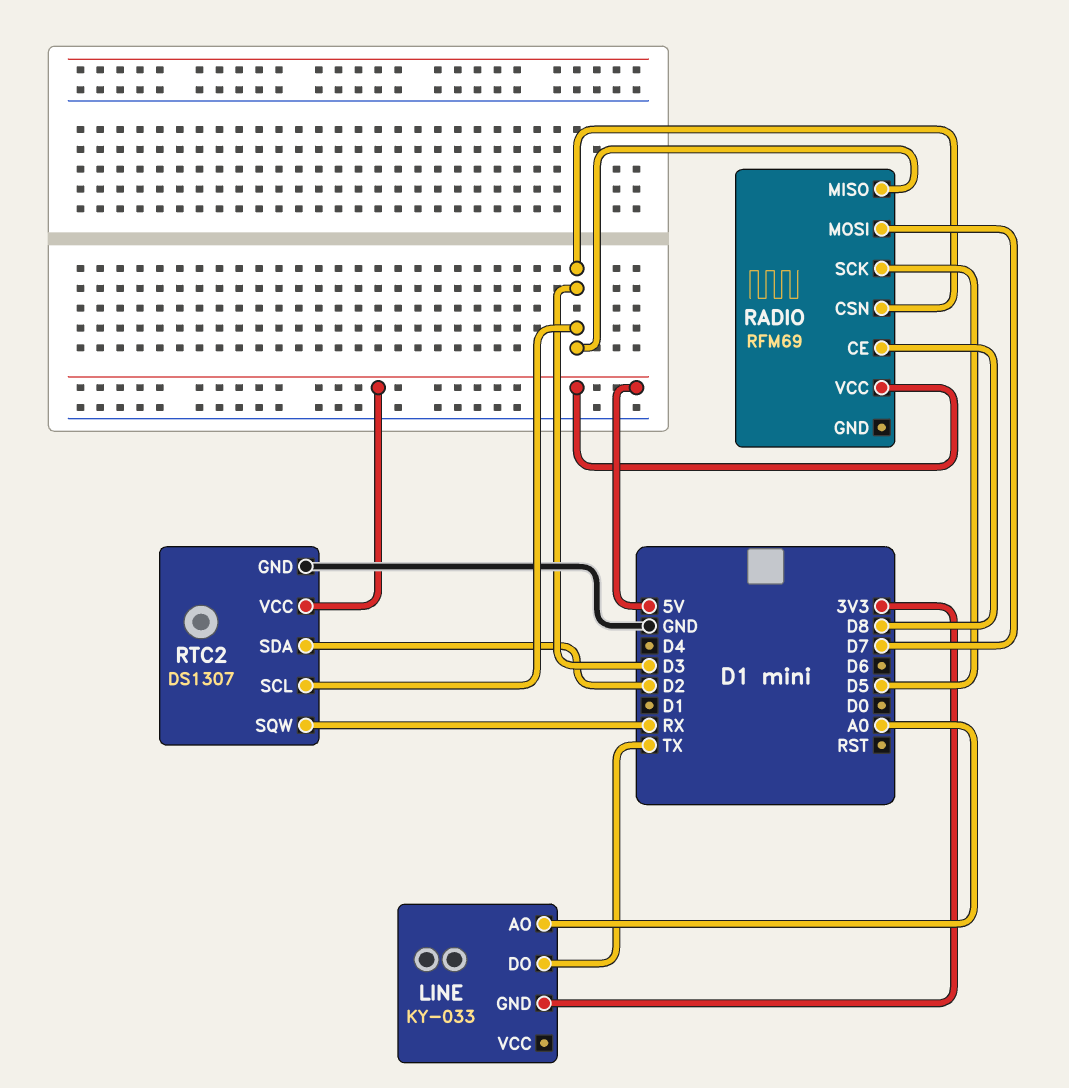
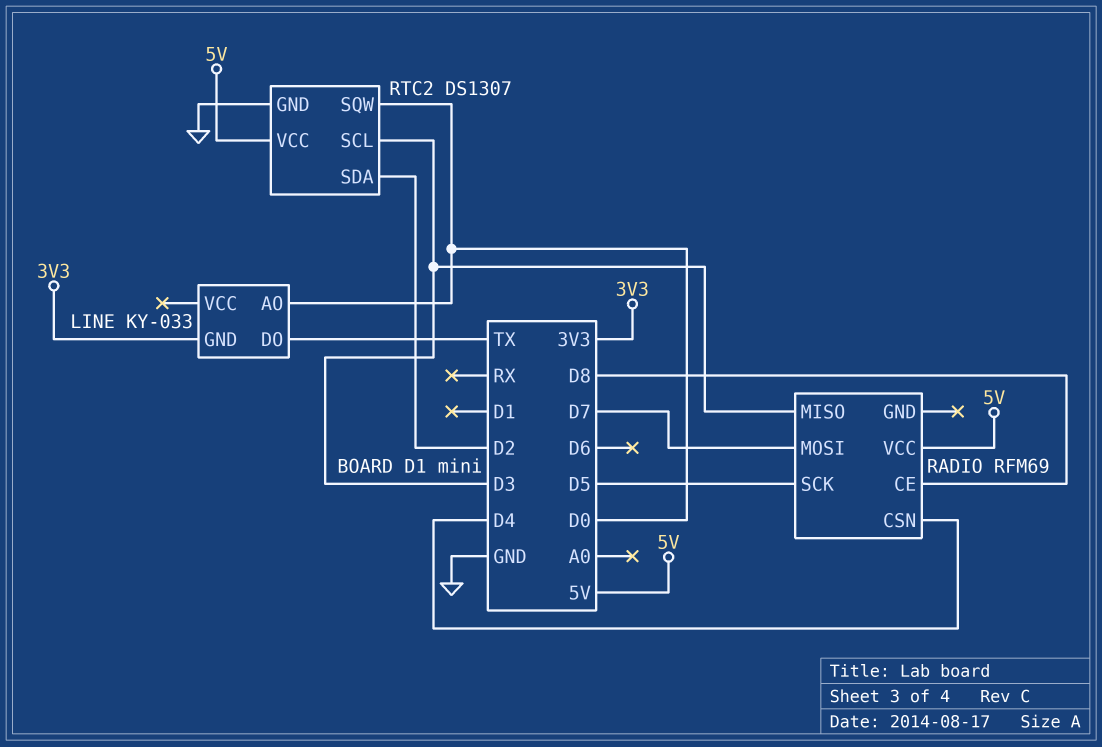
LINE pin AO: A0 -> D0
RADIO pin CSN: D3 -> D4
RTC2 pin SQW: RX -> D0

